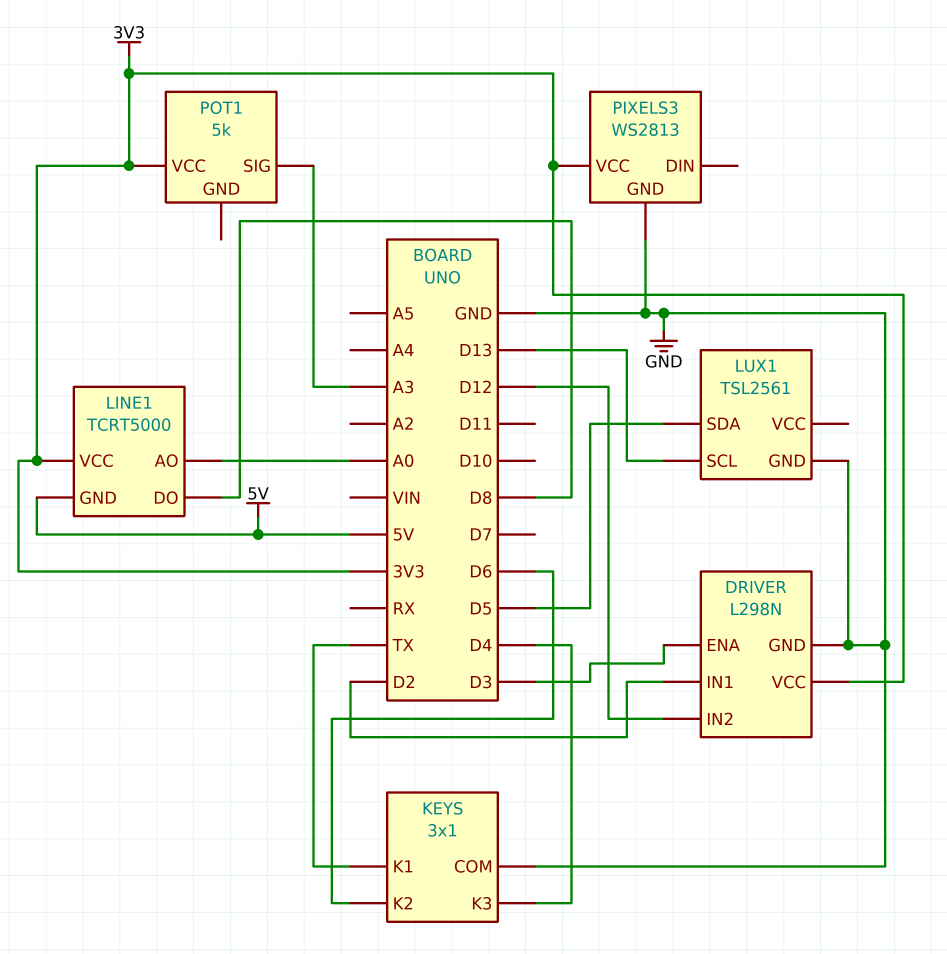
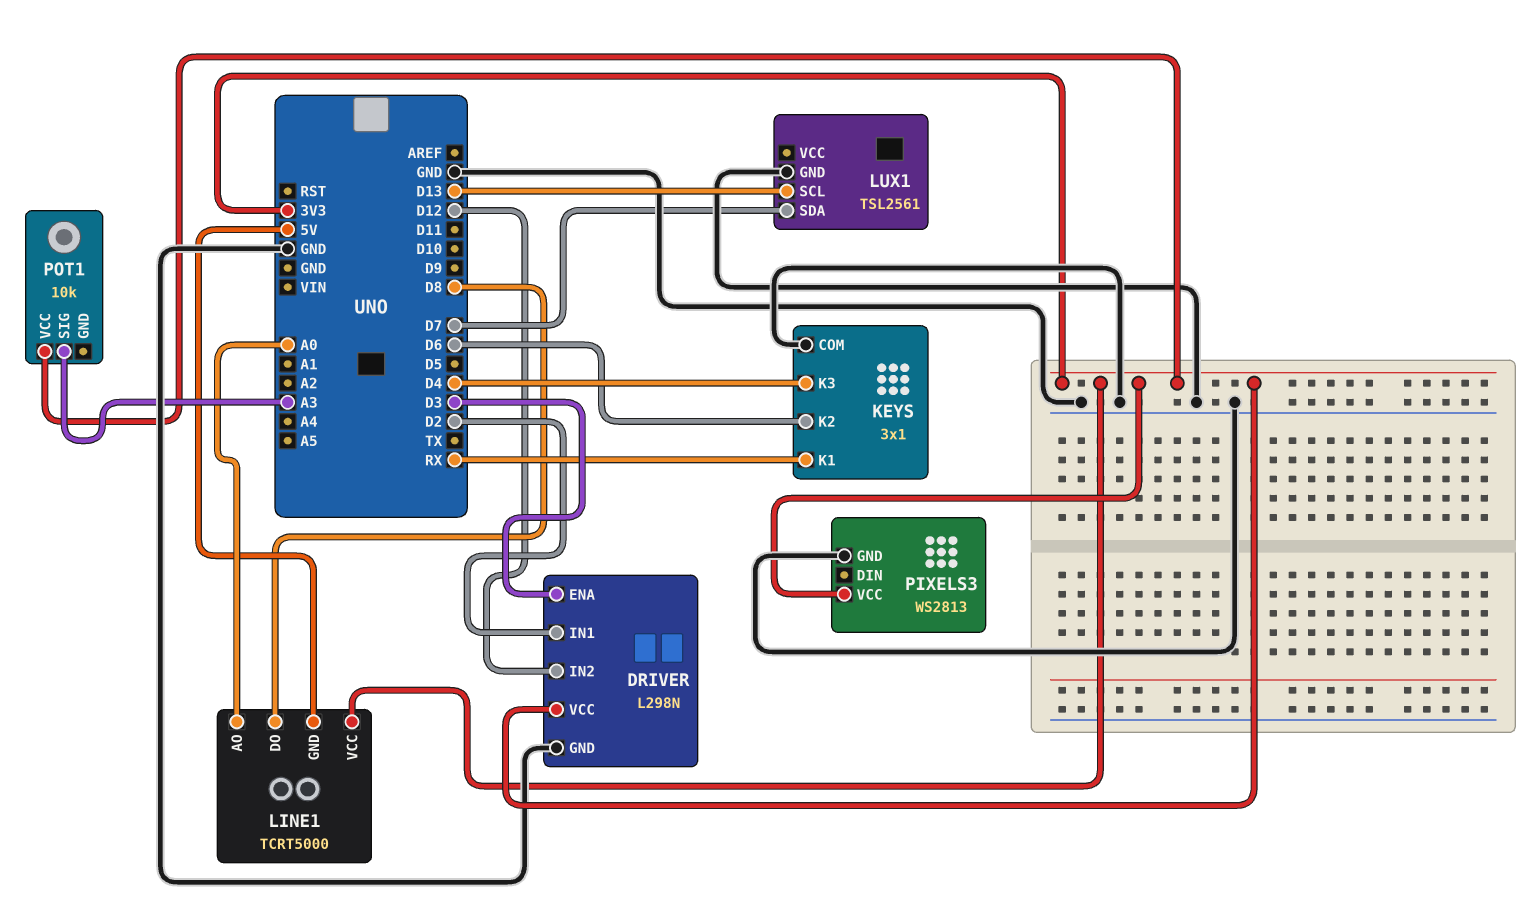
KEYS pin K1: TX -> RX
LUX1 pin SDA: D5 -> D7
POT1: 5k -> 10k

